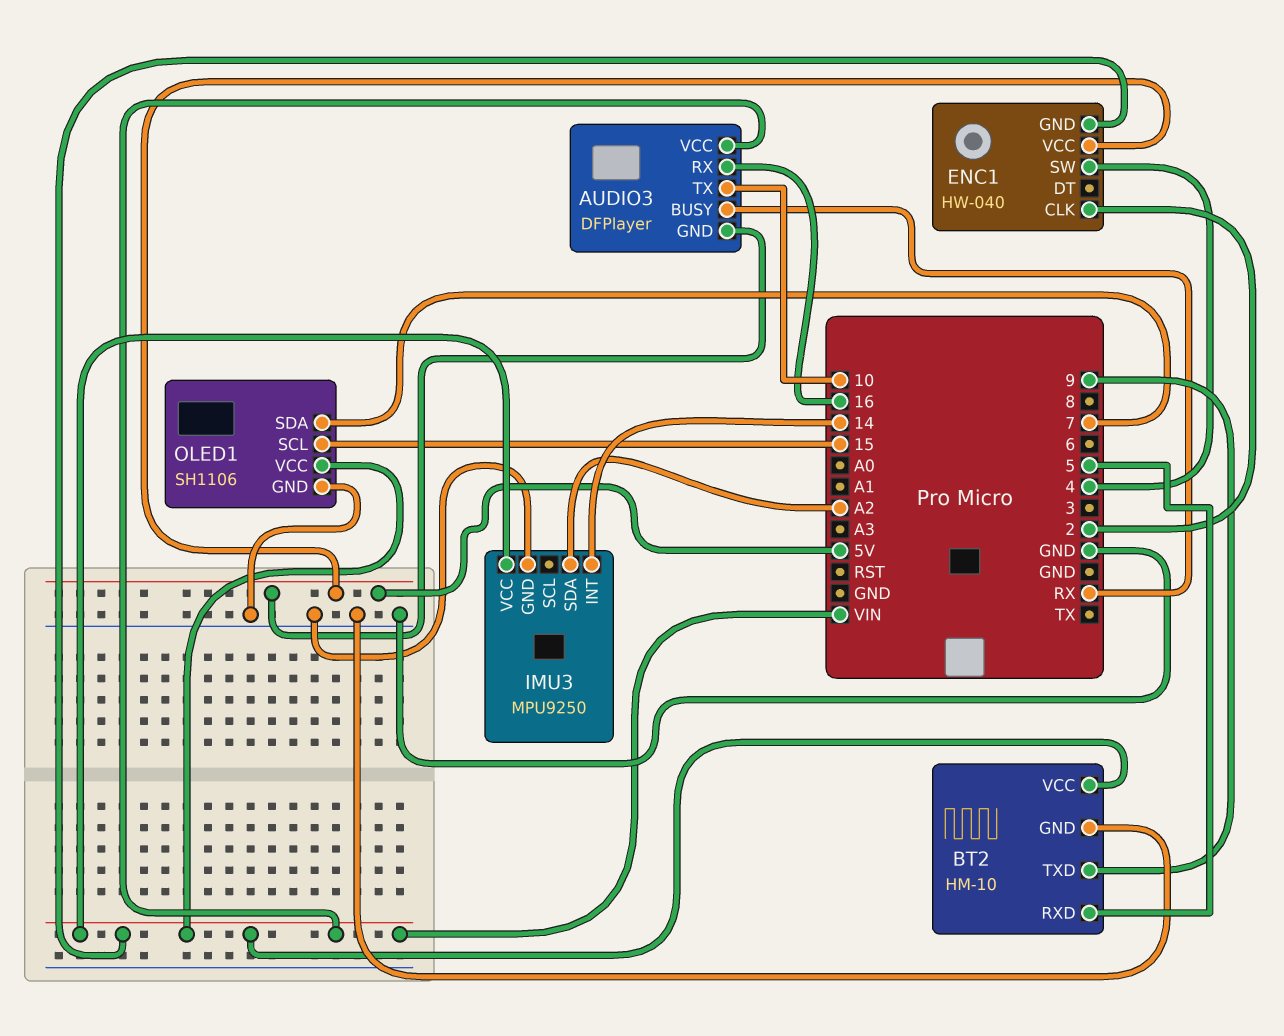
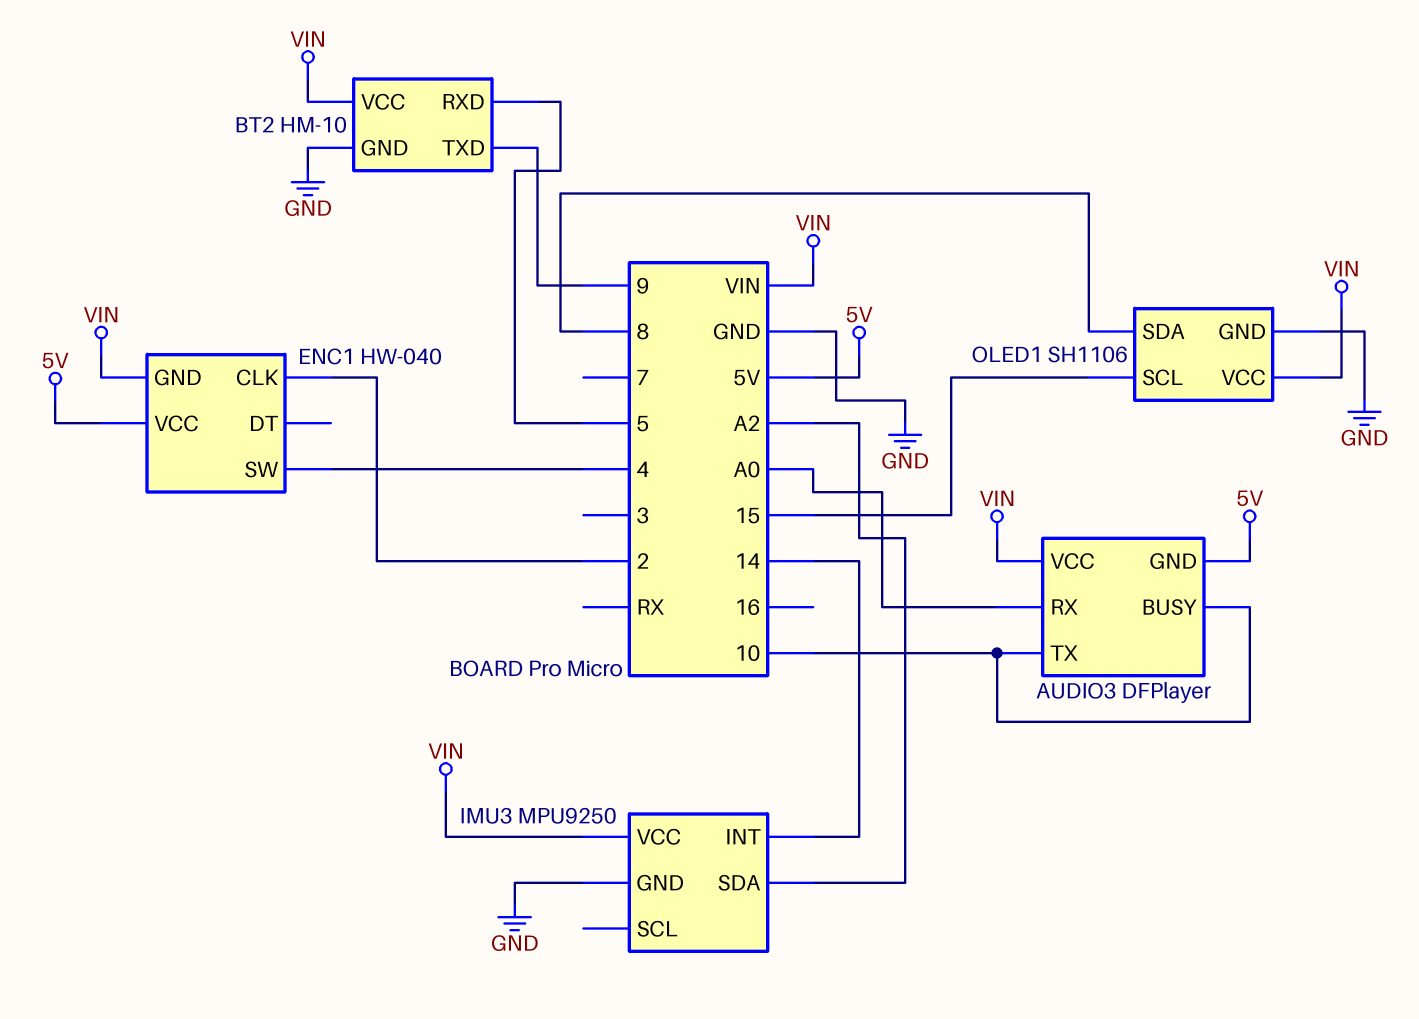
AUDIO3 pin BUSY: RX -> 10
AUDIO3 pin RX: 16 -> A0
OLED1 pin SDA: 7 -> 8

